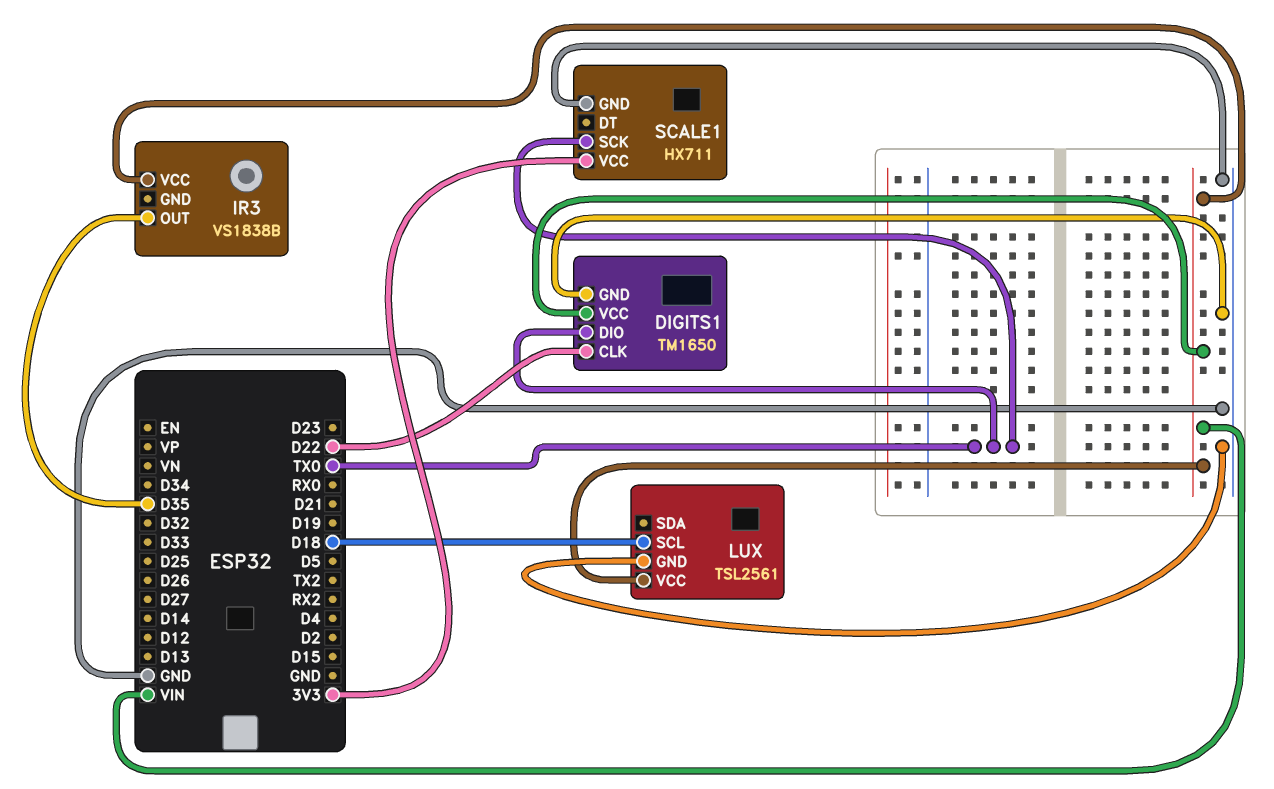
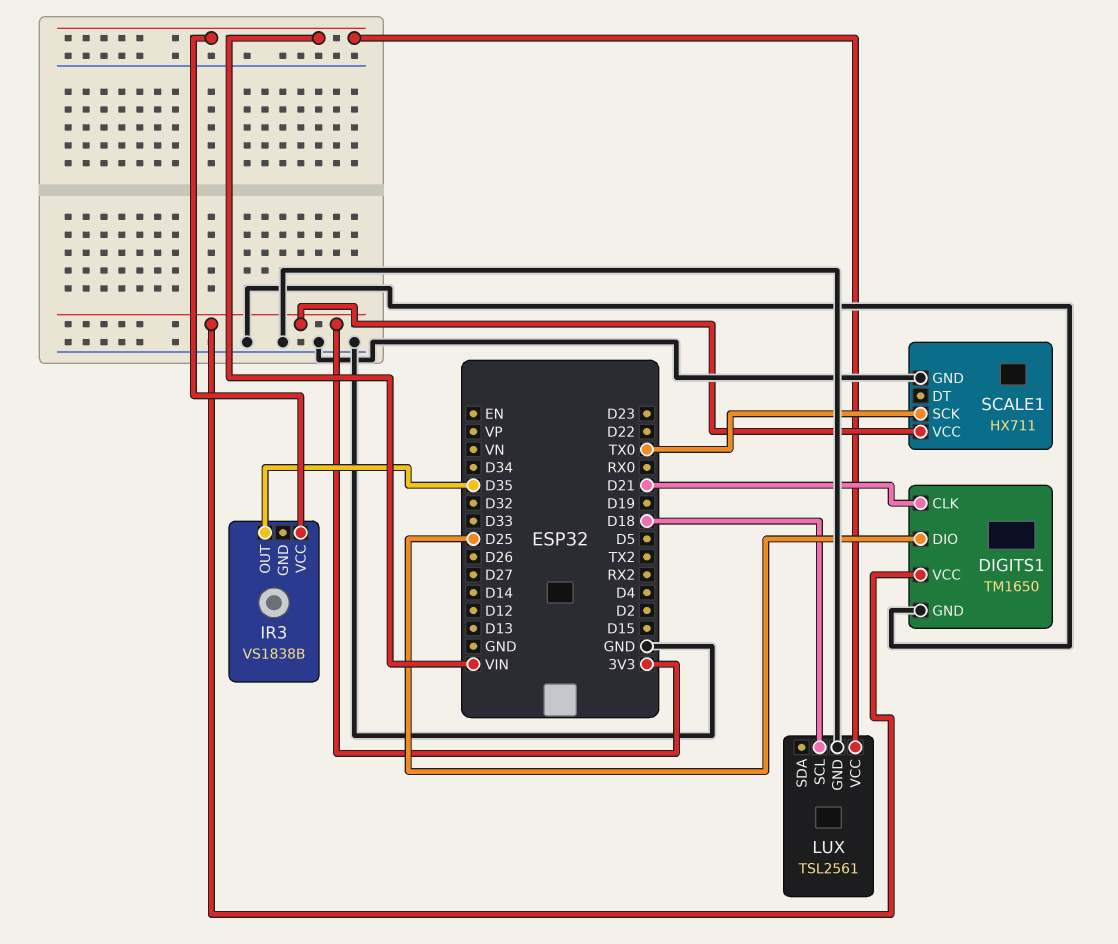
DIGITS1 pin CLK: D22 -> D21
DIGITS1 pin DIO: TX0 -> D25
DIGITS1 pin VCC: VIN -> 3V3

